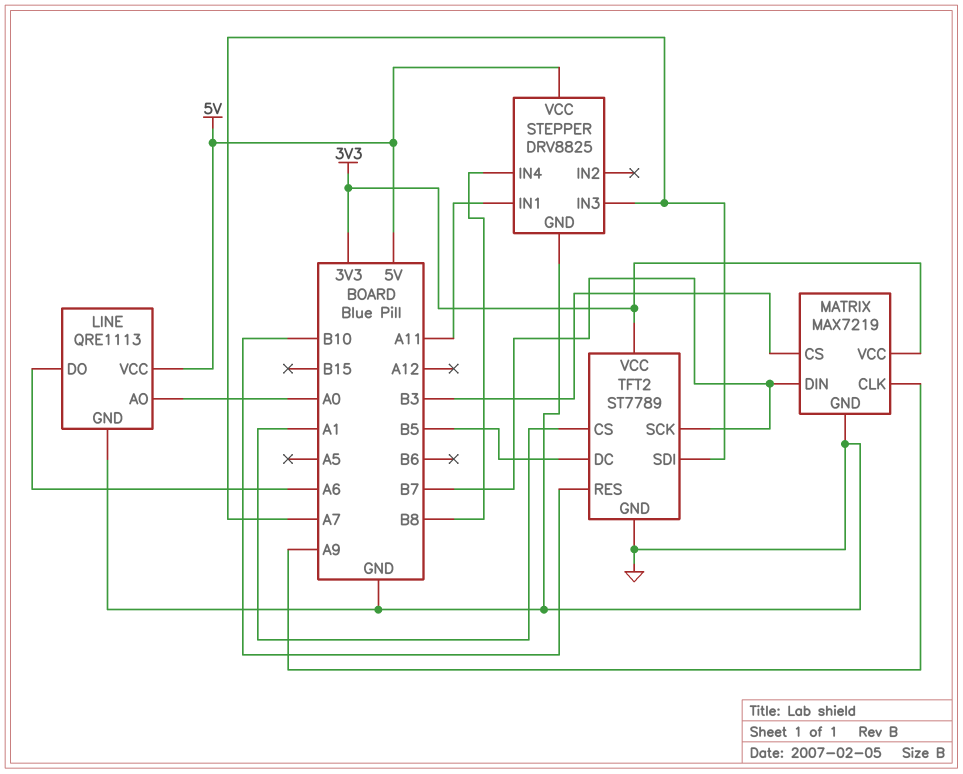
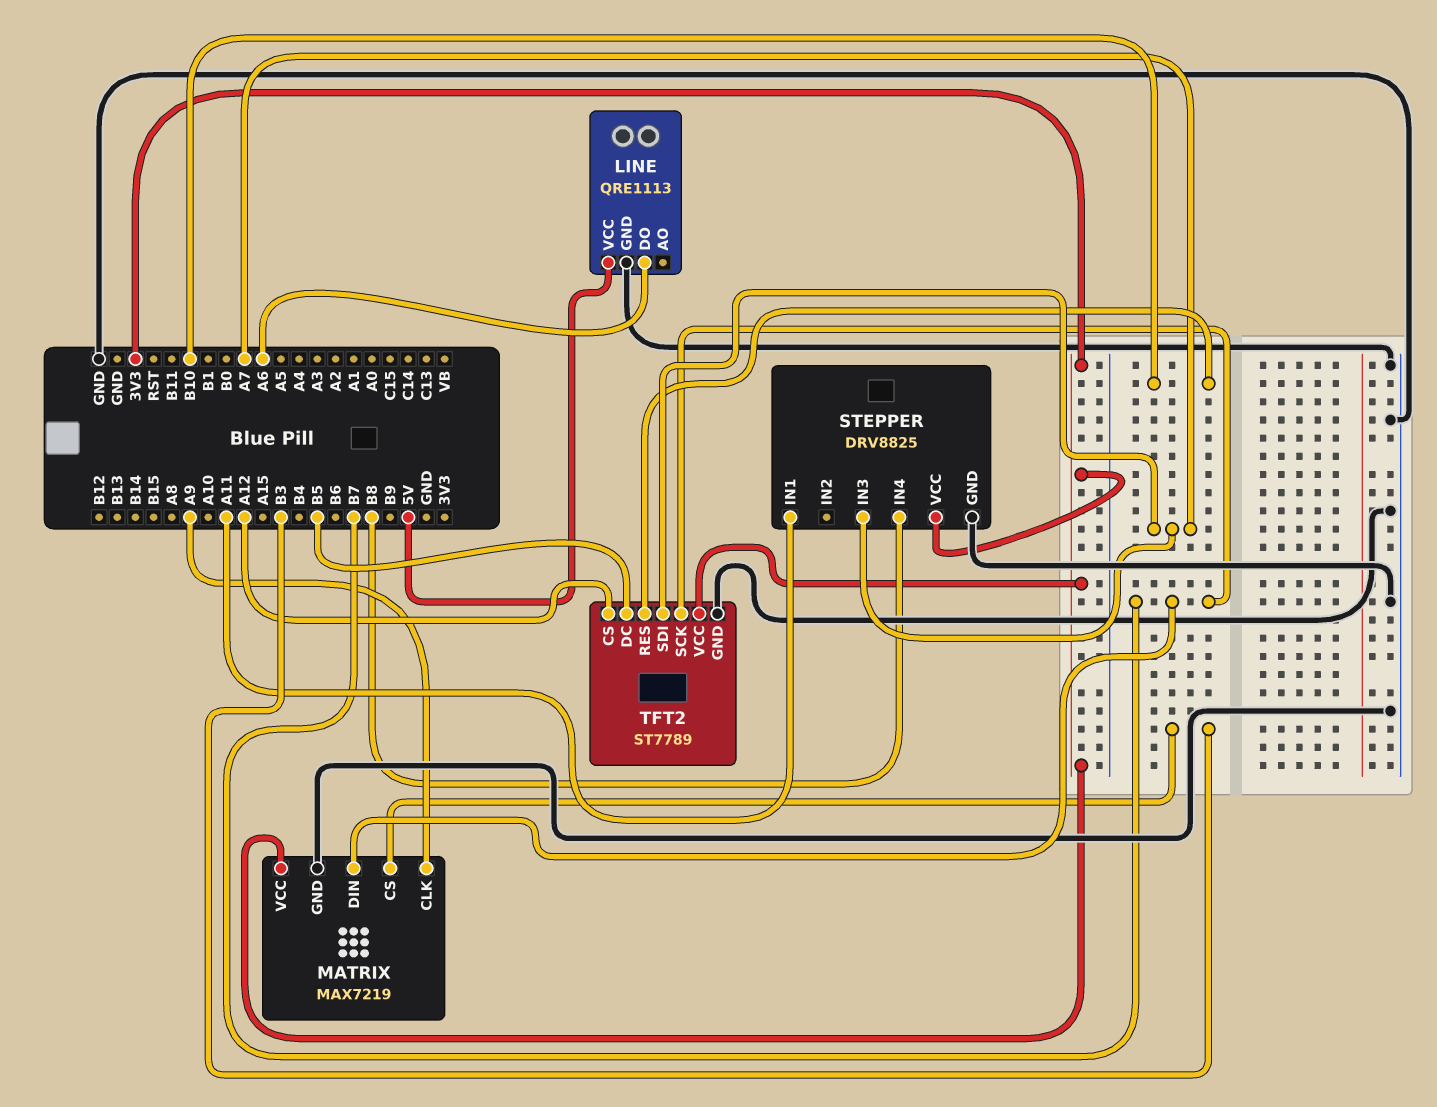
LINE pin AO: A0 -> none
STEPPER pin VCC: 5V -> 3V3
TFT2 pin CS: A1 -> A12

